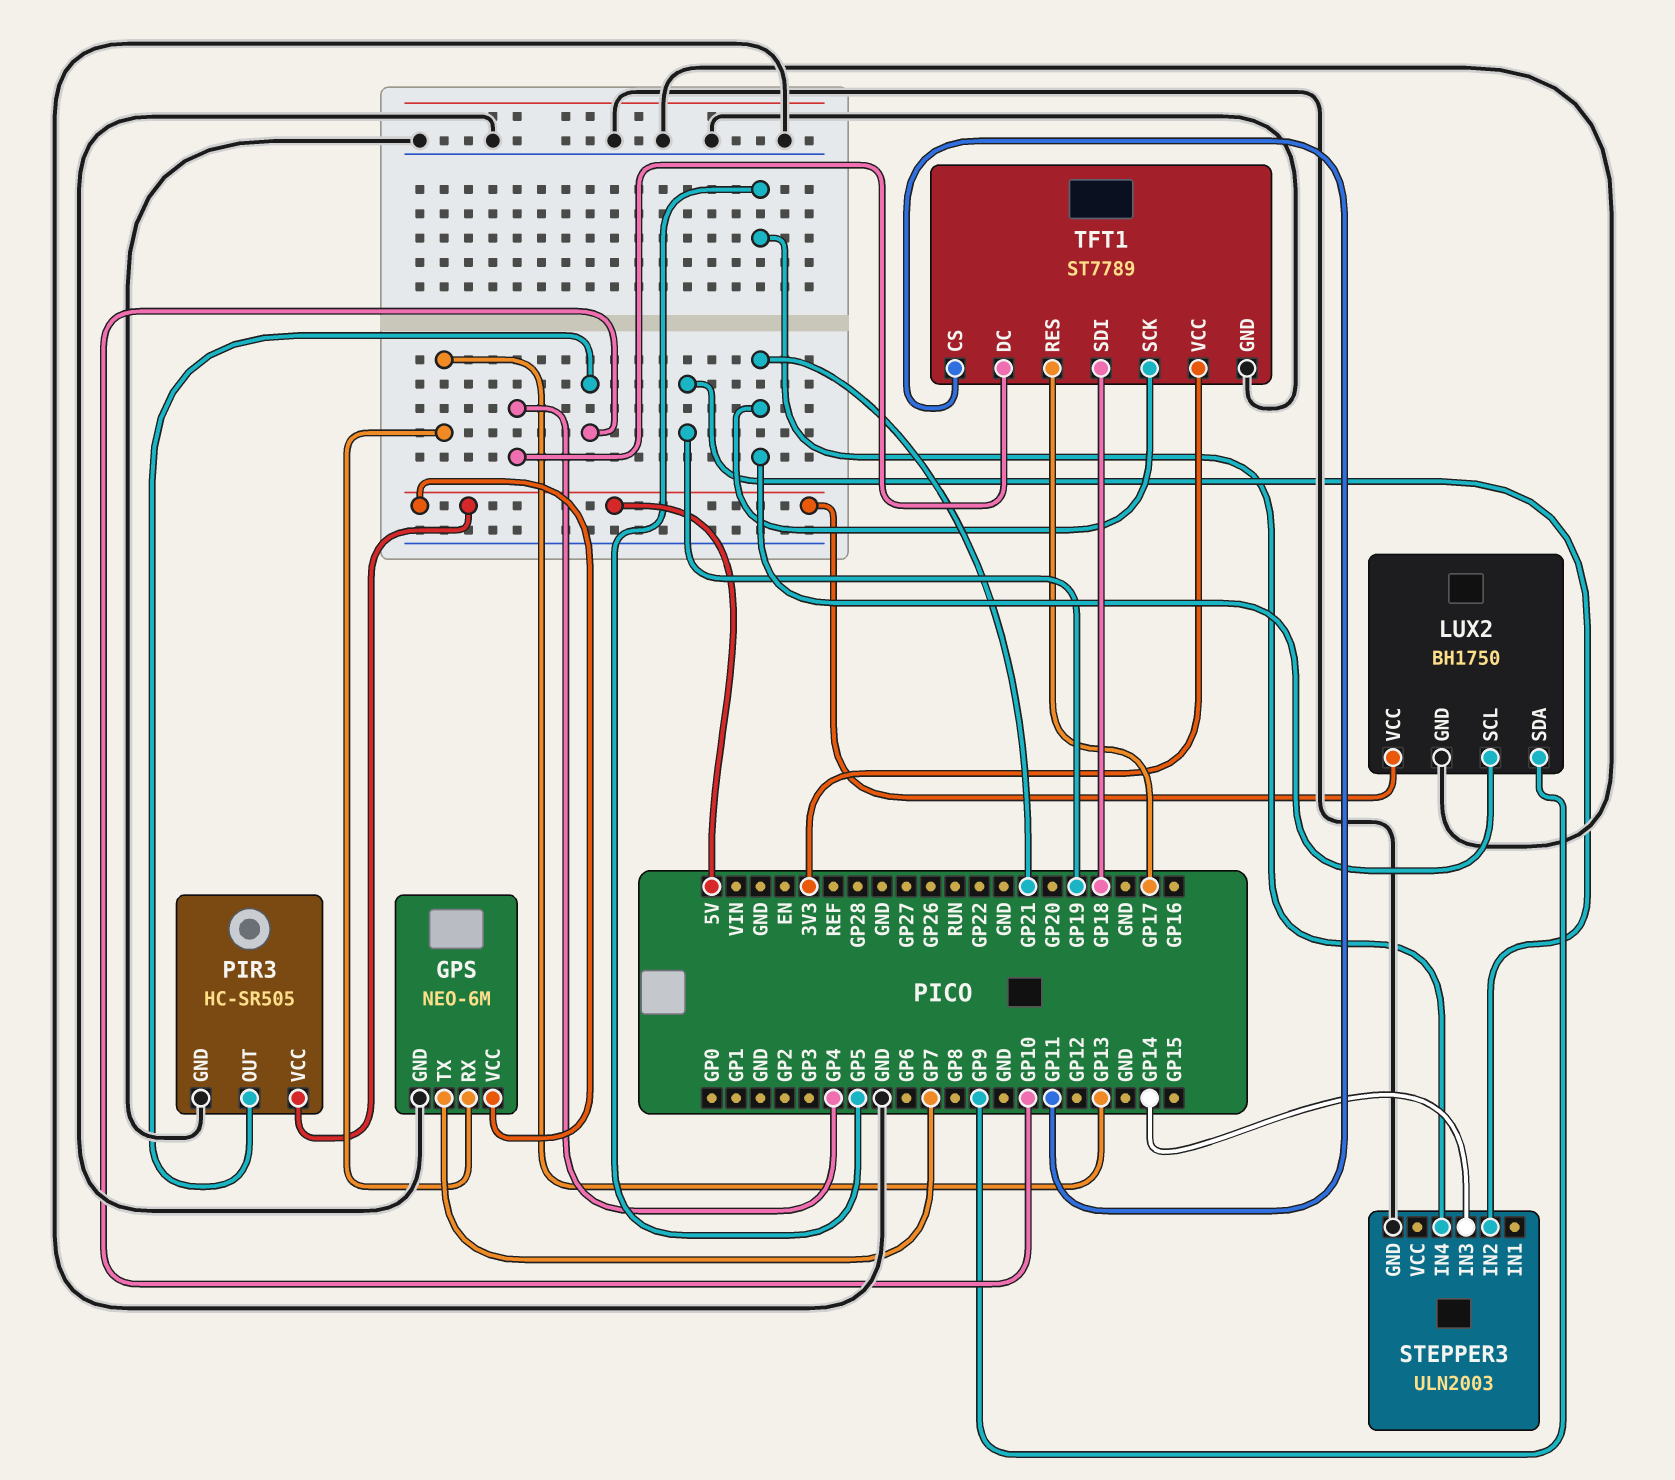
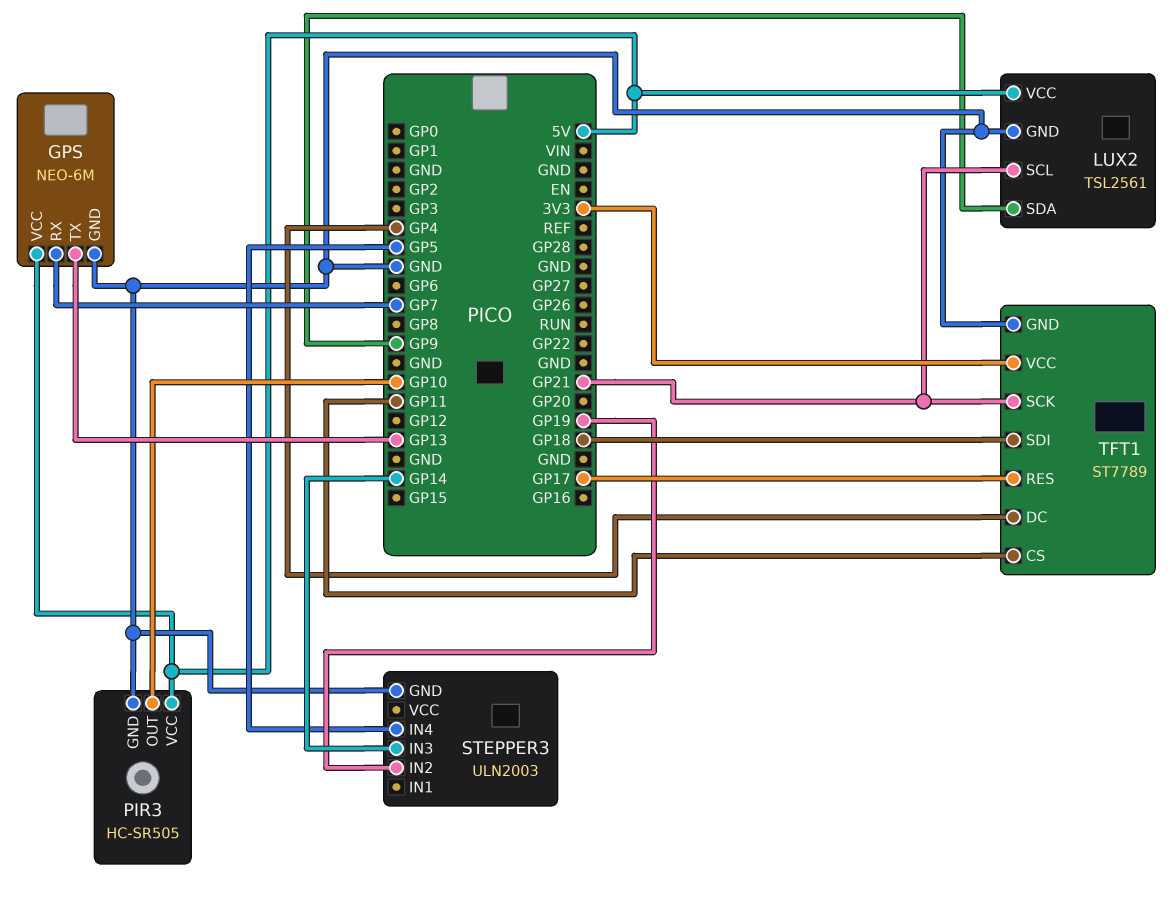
GPS pin RX: GP13 -> GP7
GPS pin TX: GP7 -> GP13
LUX2: BH1750 -> TSL2561

